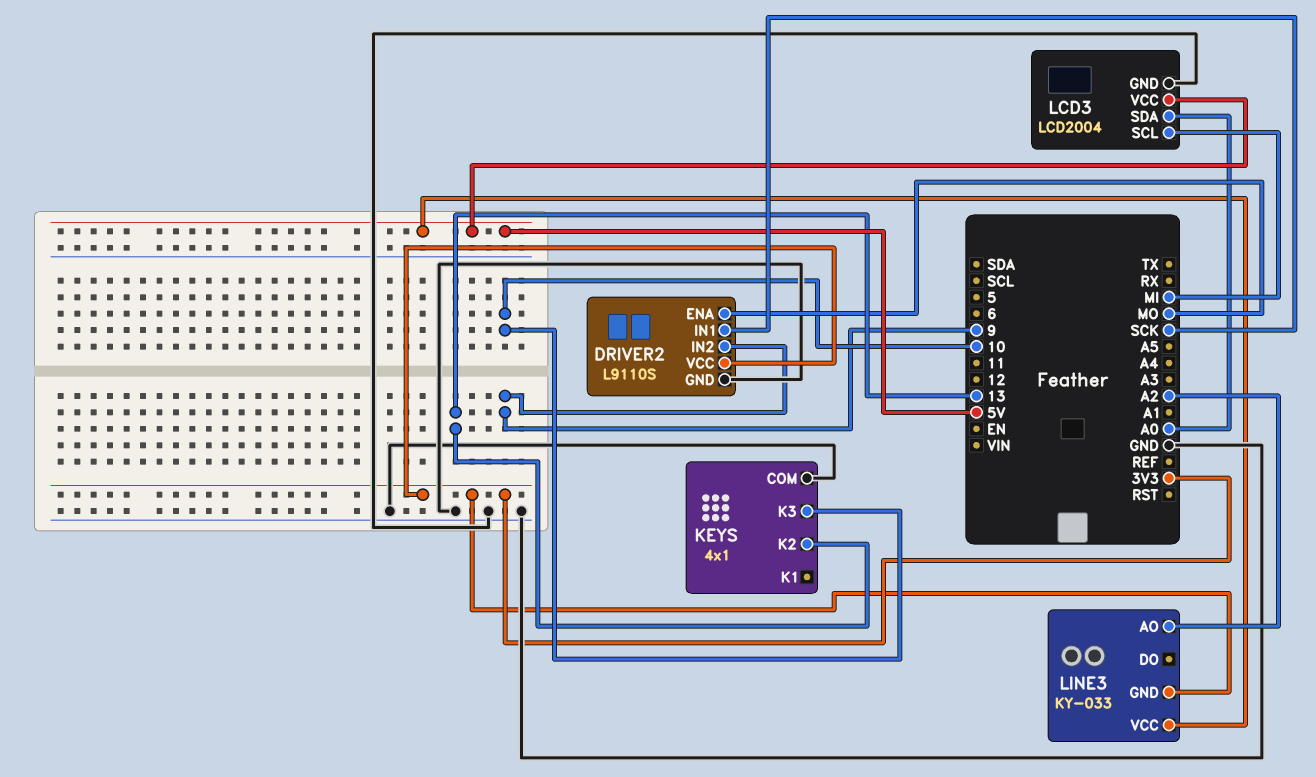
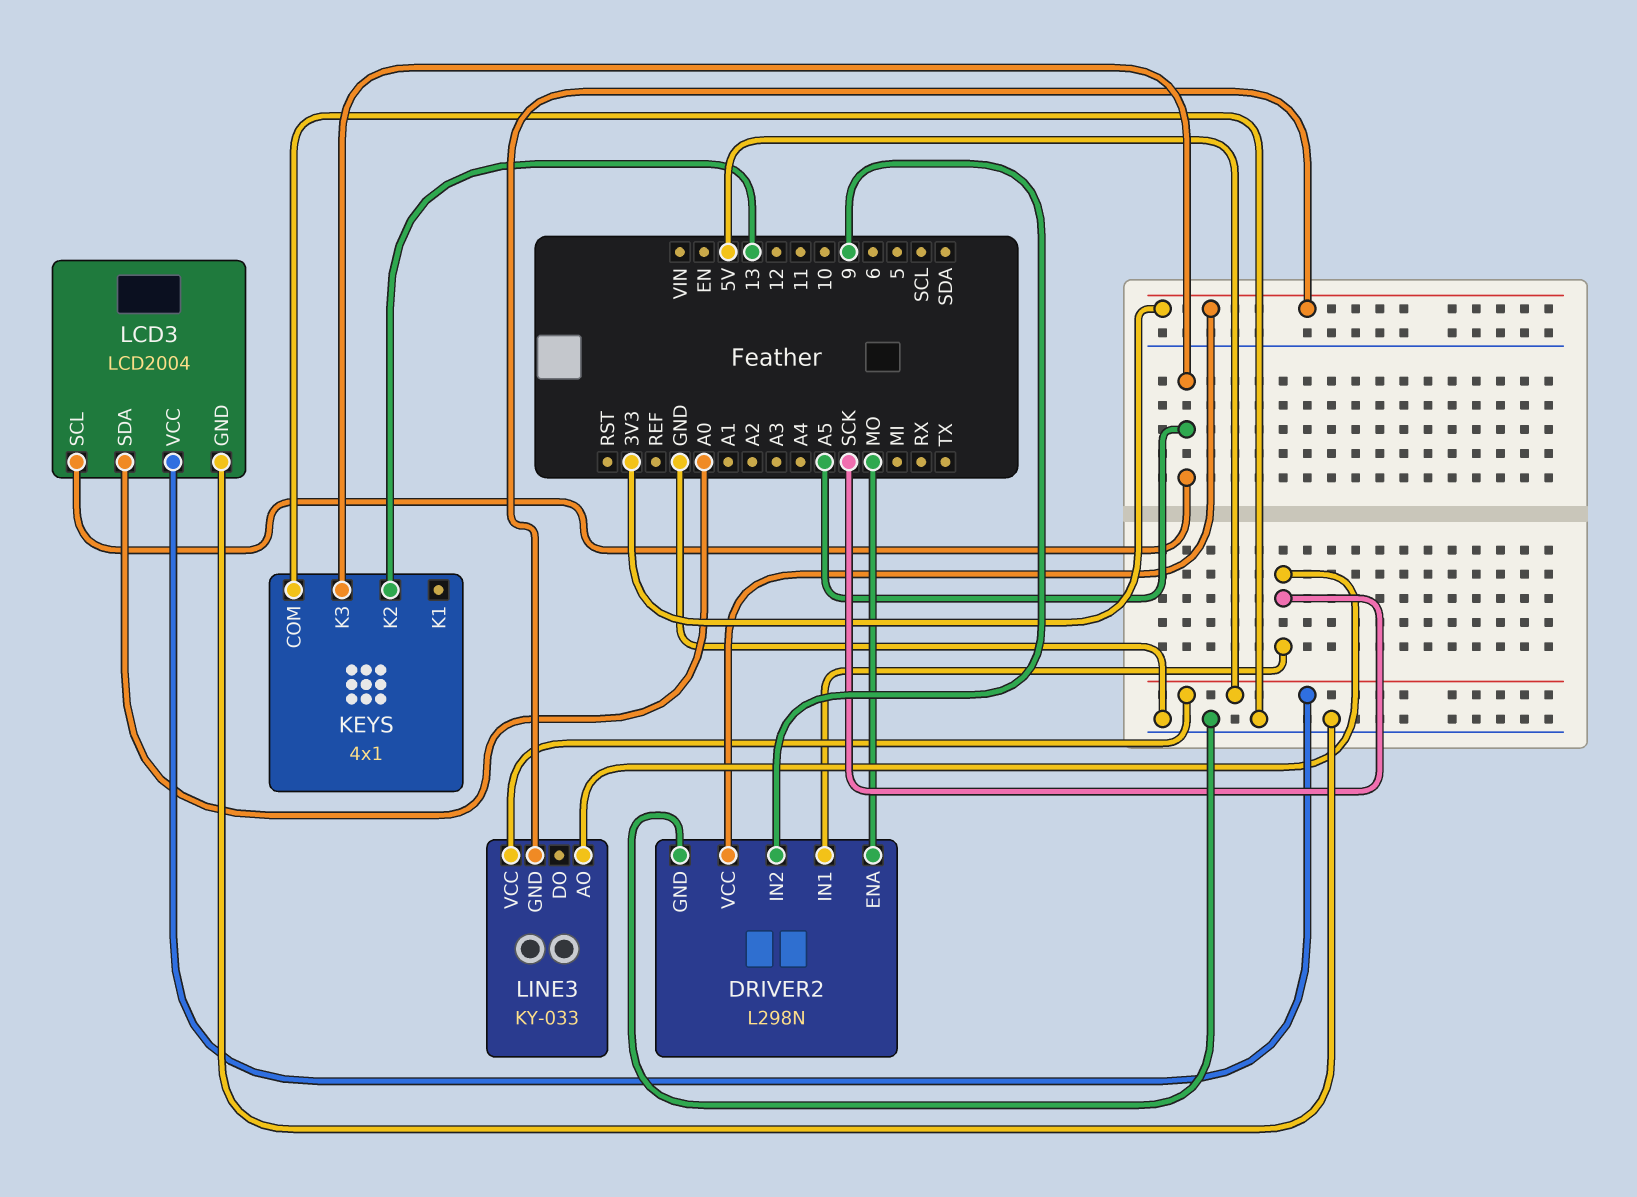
DRIVER2: L9110S -> L298N
KEYS pin K3: 10 -> A5
LCD3 pin SCL: MI -> A5
LINE3 pin AO: A2 -> SCK

